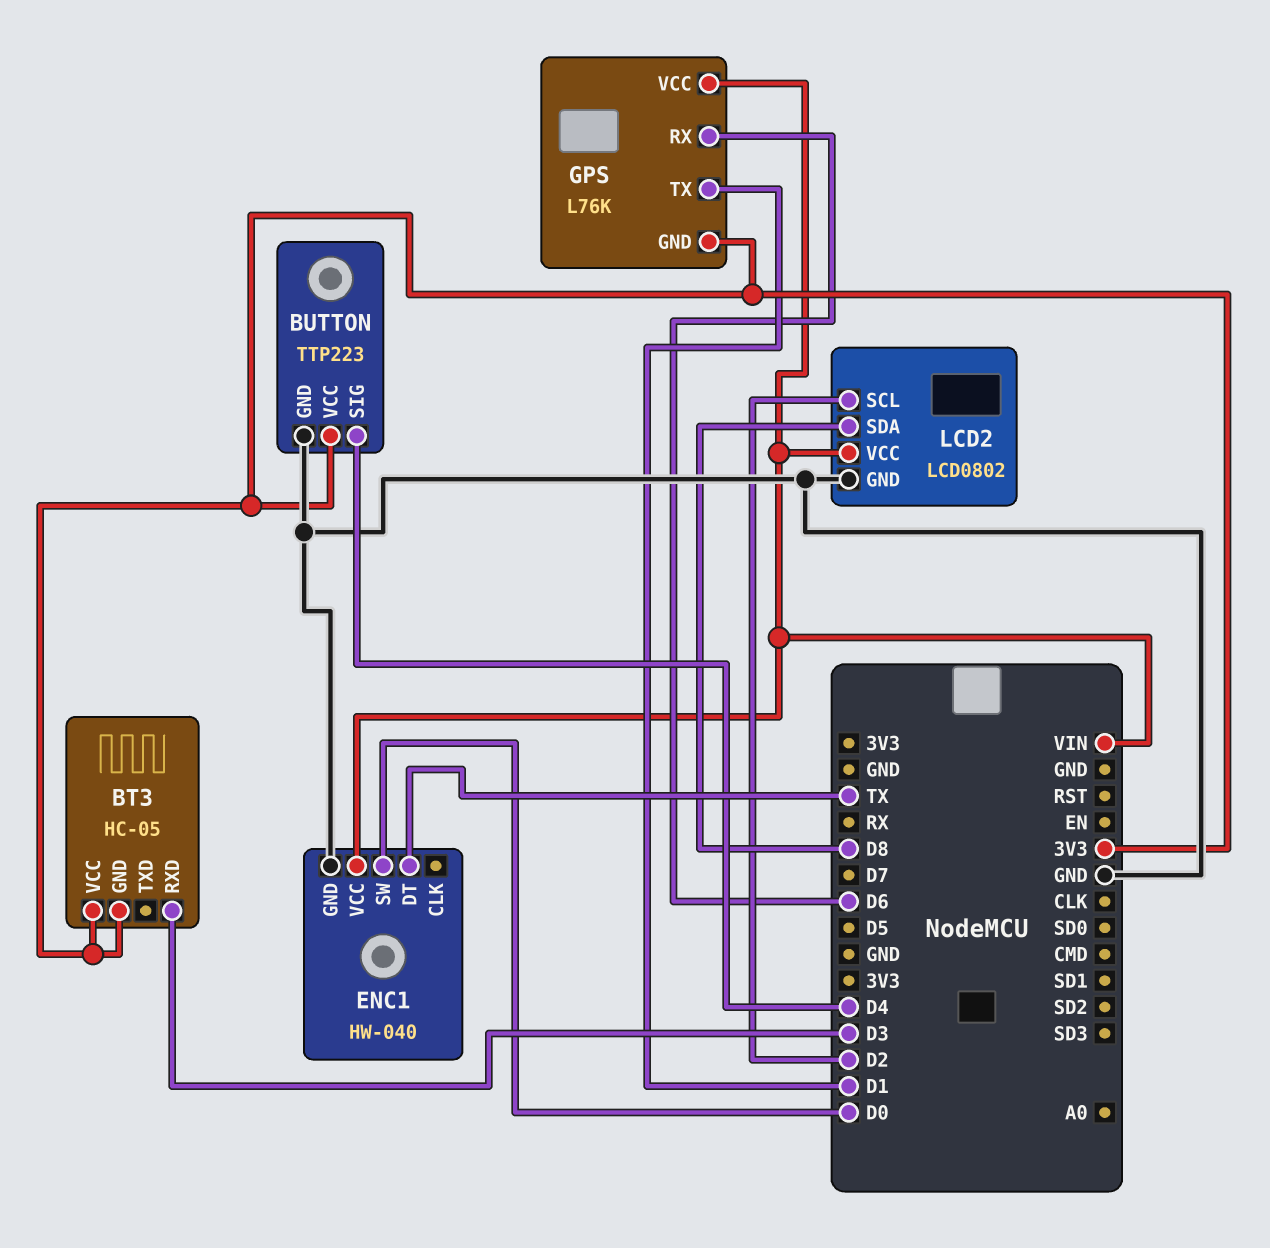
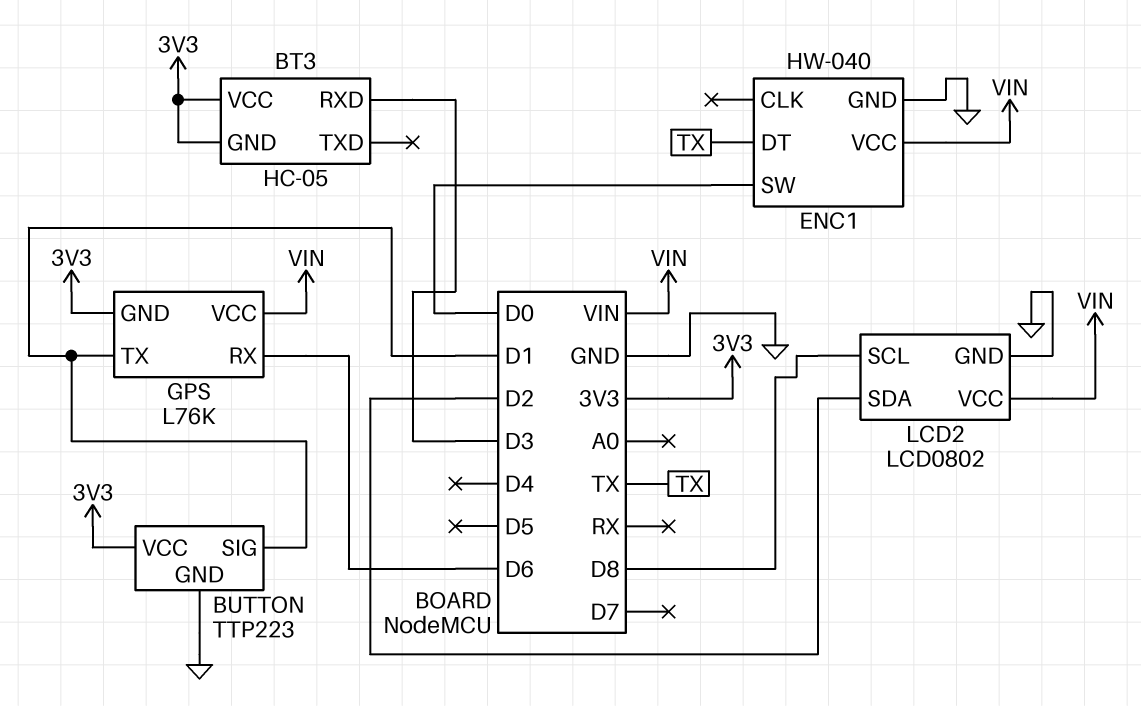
BUTTON pin SIG: D4 -> D1
LCD2 pin SCL: D2 -> D8
LCD2 pin SDA: D8 -> D2

